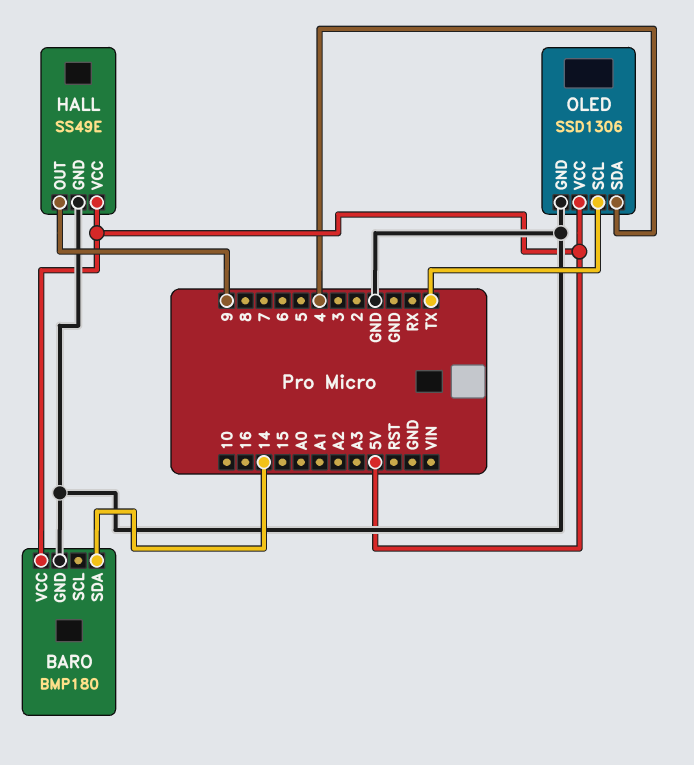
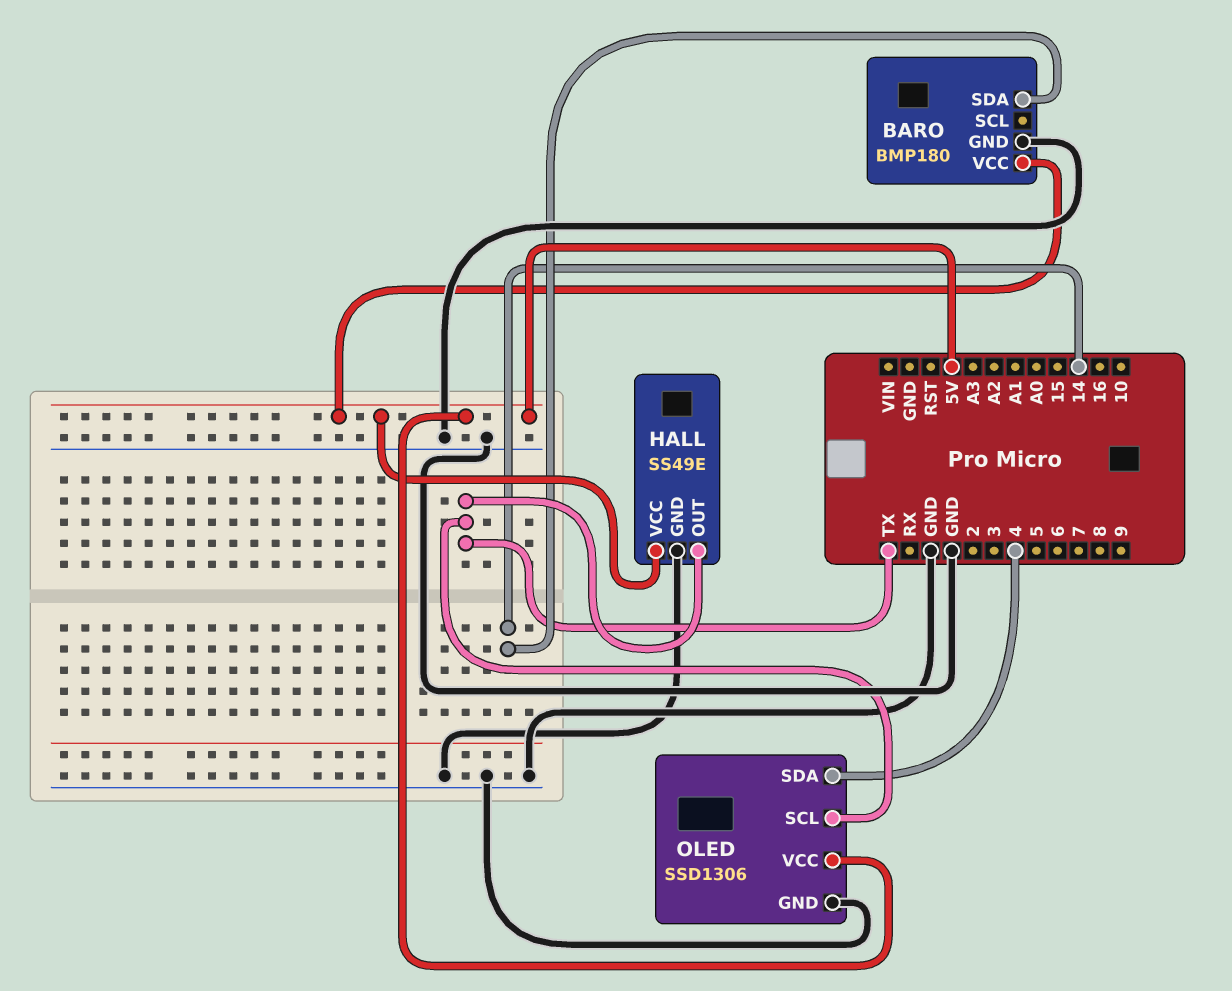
HALL pin OUT: 9 -> TX

